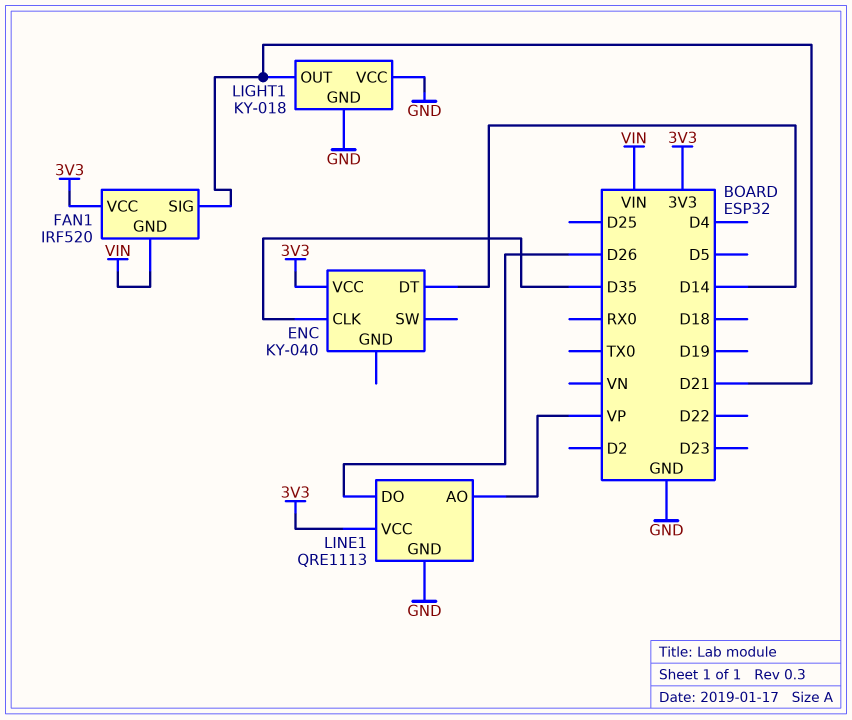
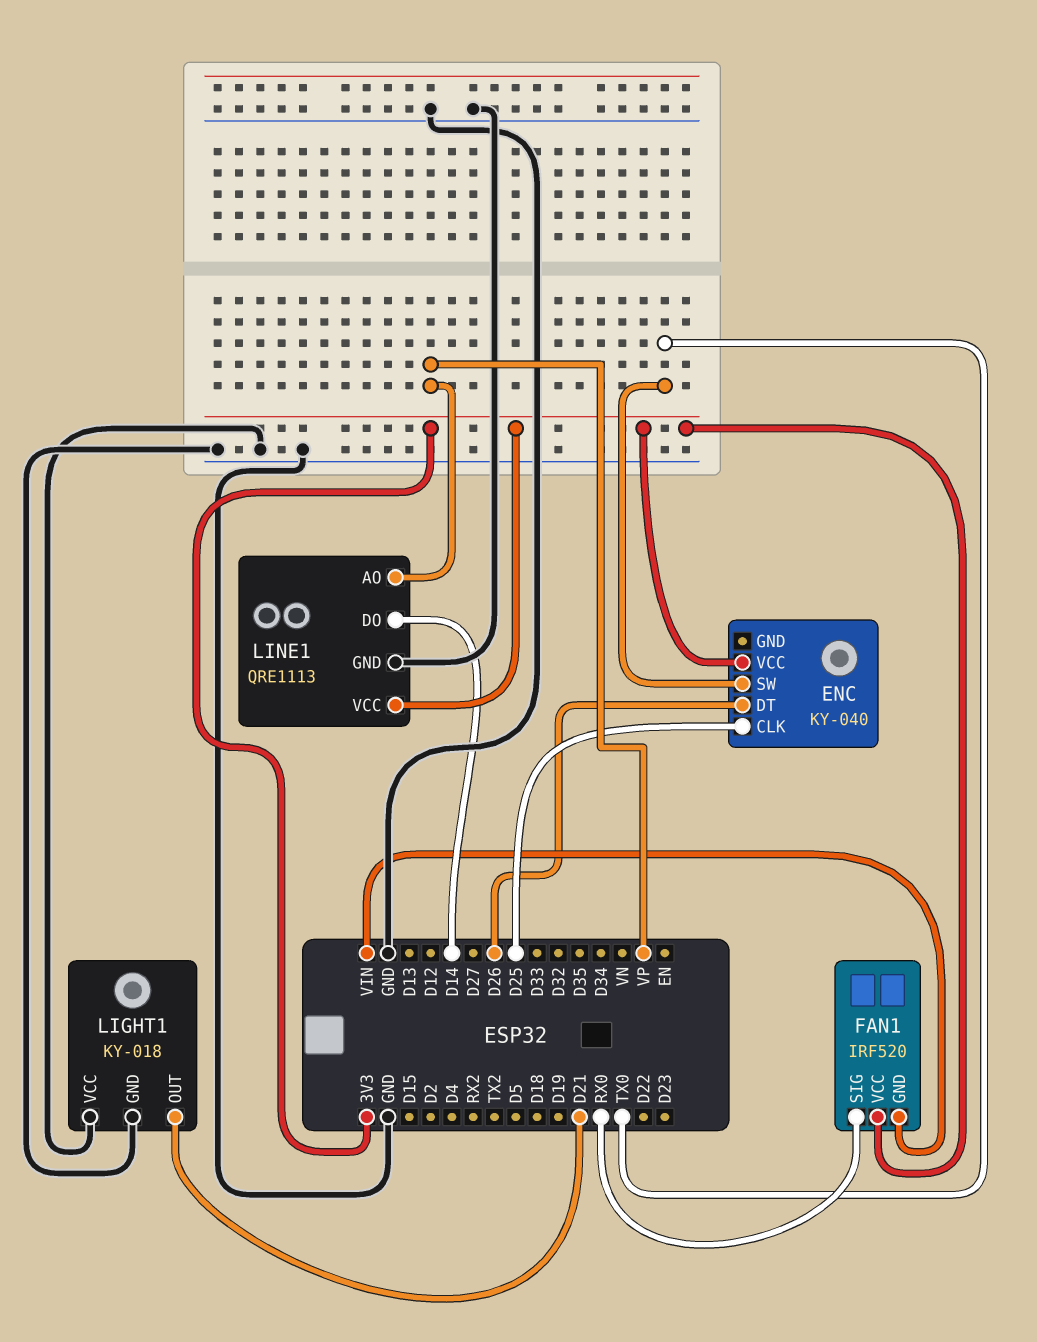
ENC pin CLK: D35 -> D25
ENC pin DT: D14 -> D26
ENC pin SW: none -> TX0
FAN1 pin SIG: D21 -> RX0
LINE1 pin DO: D26 -> D14

